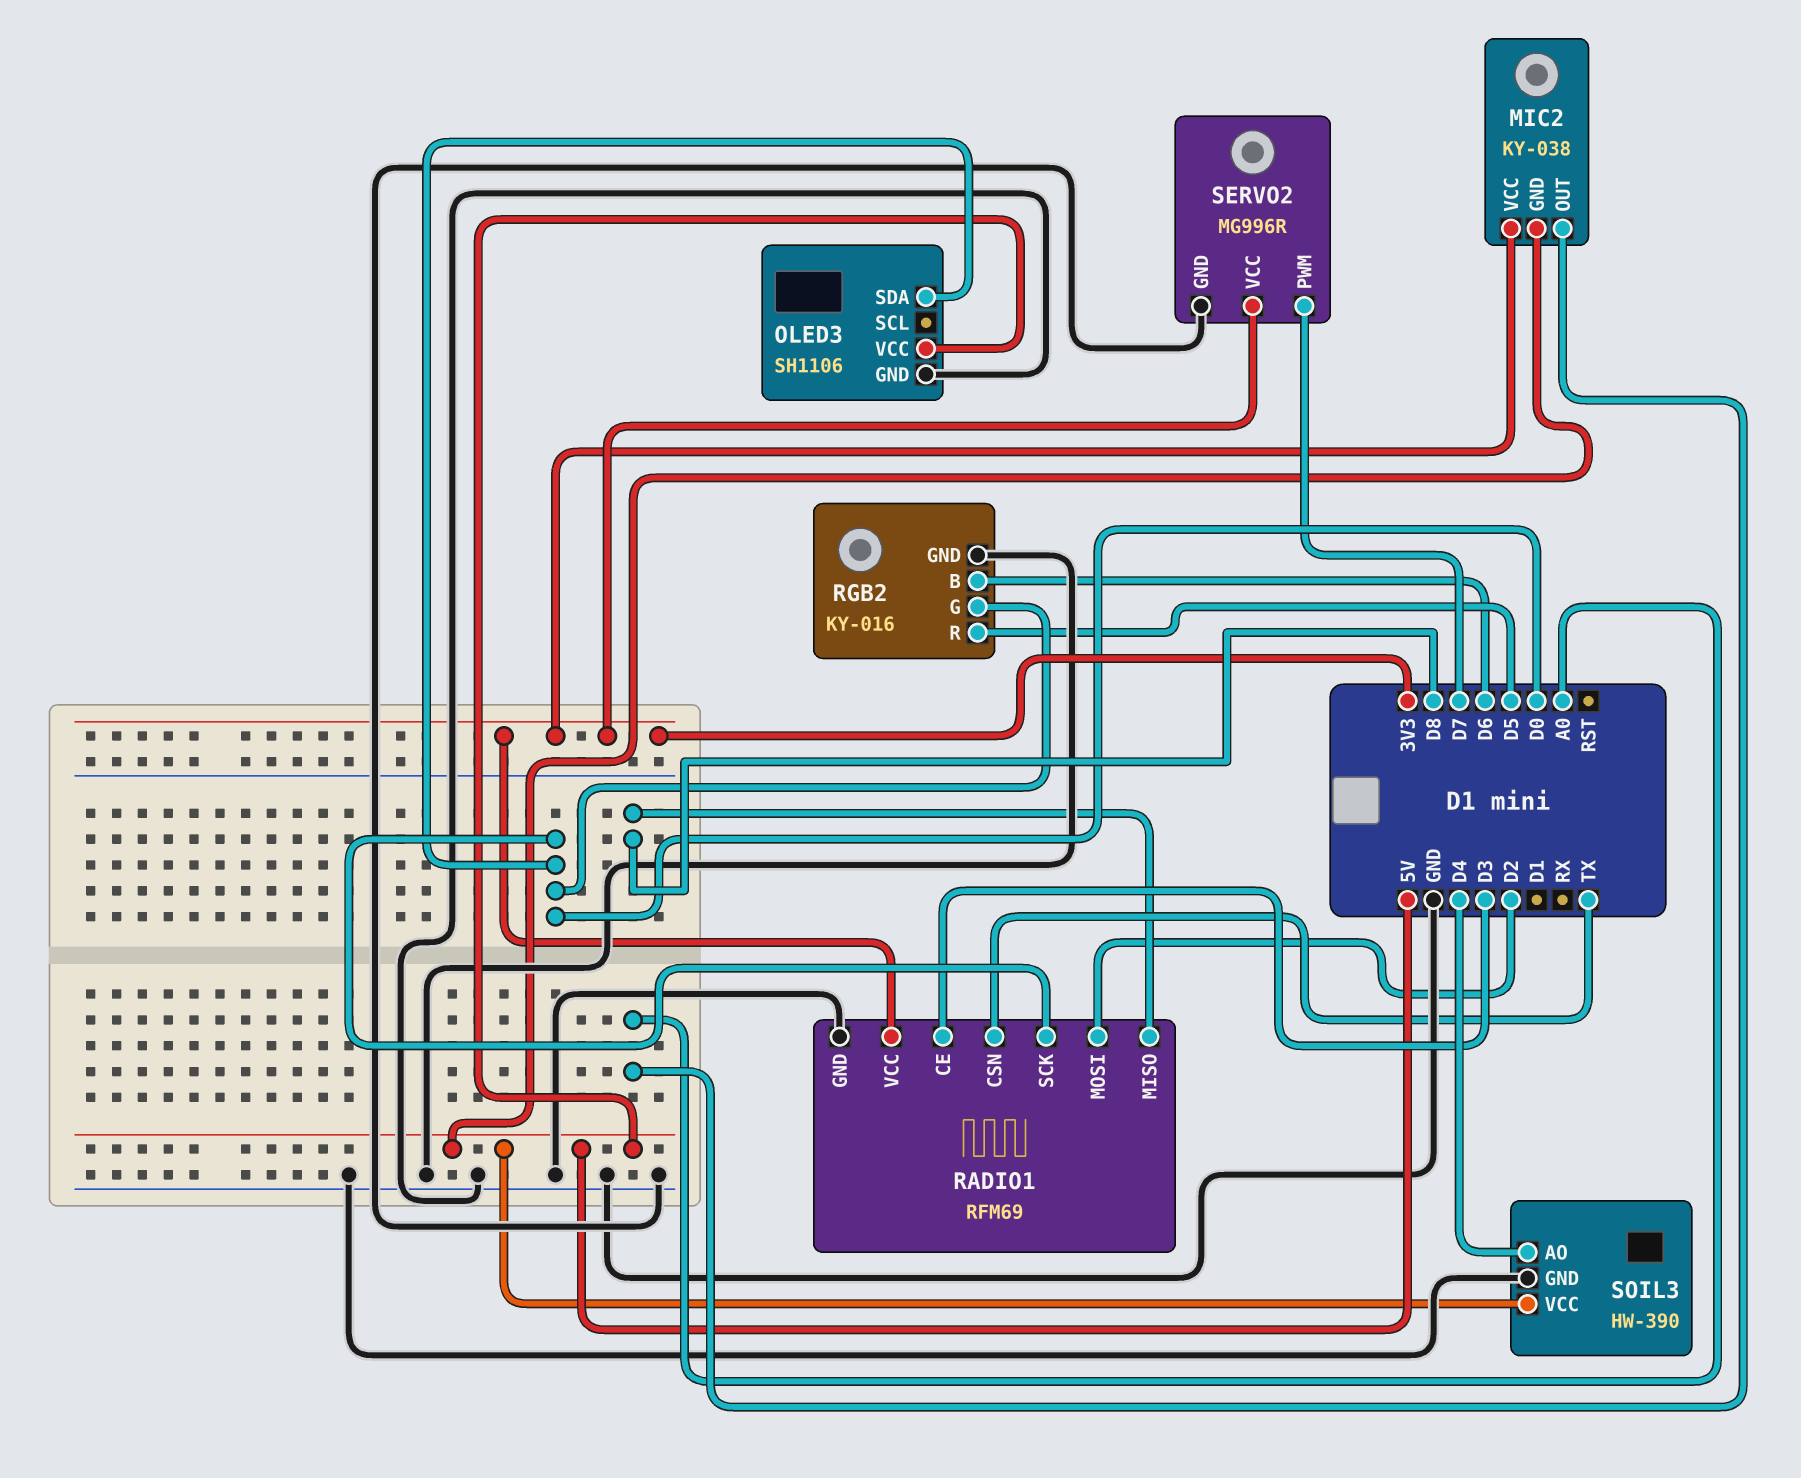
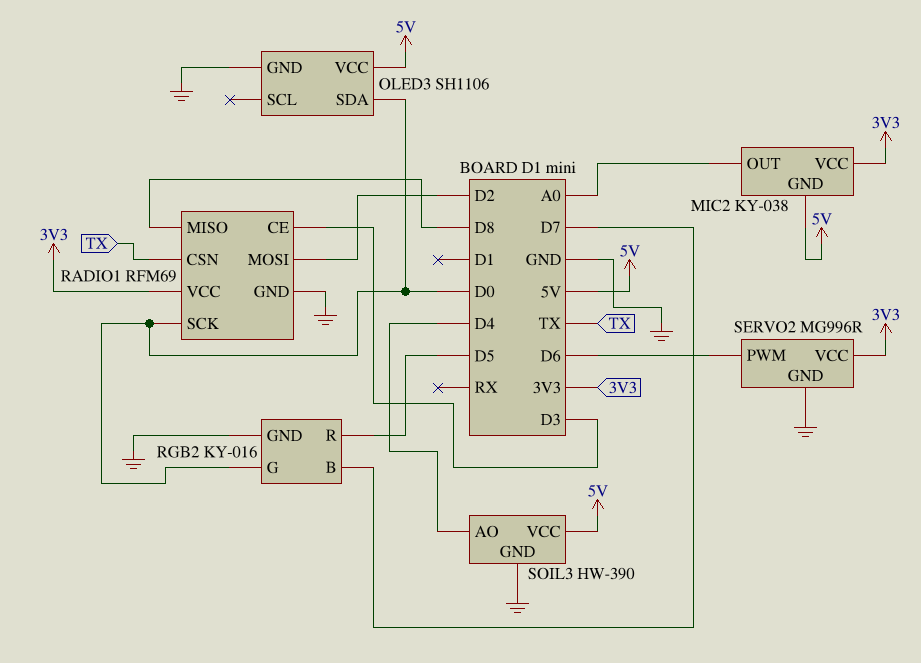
RGB2 pin B: D6 -> D7
SERVO2 pin PWM: D7 -> D6

